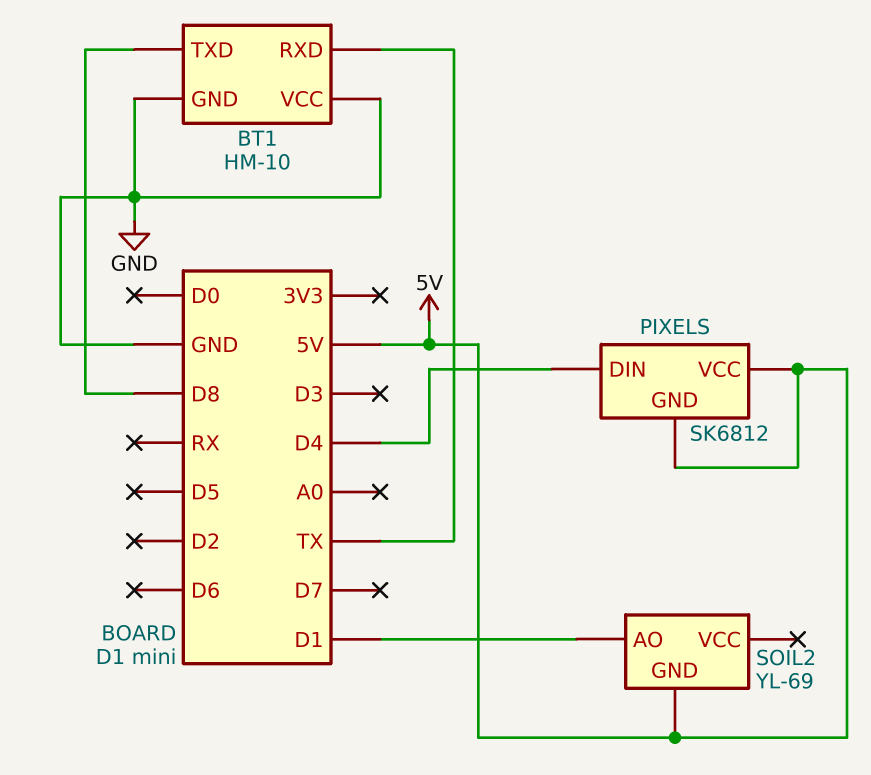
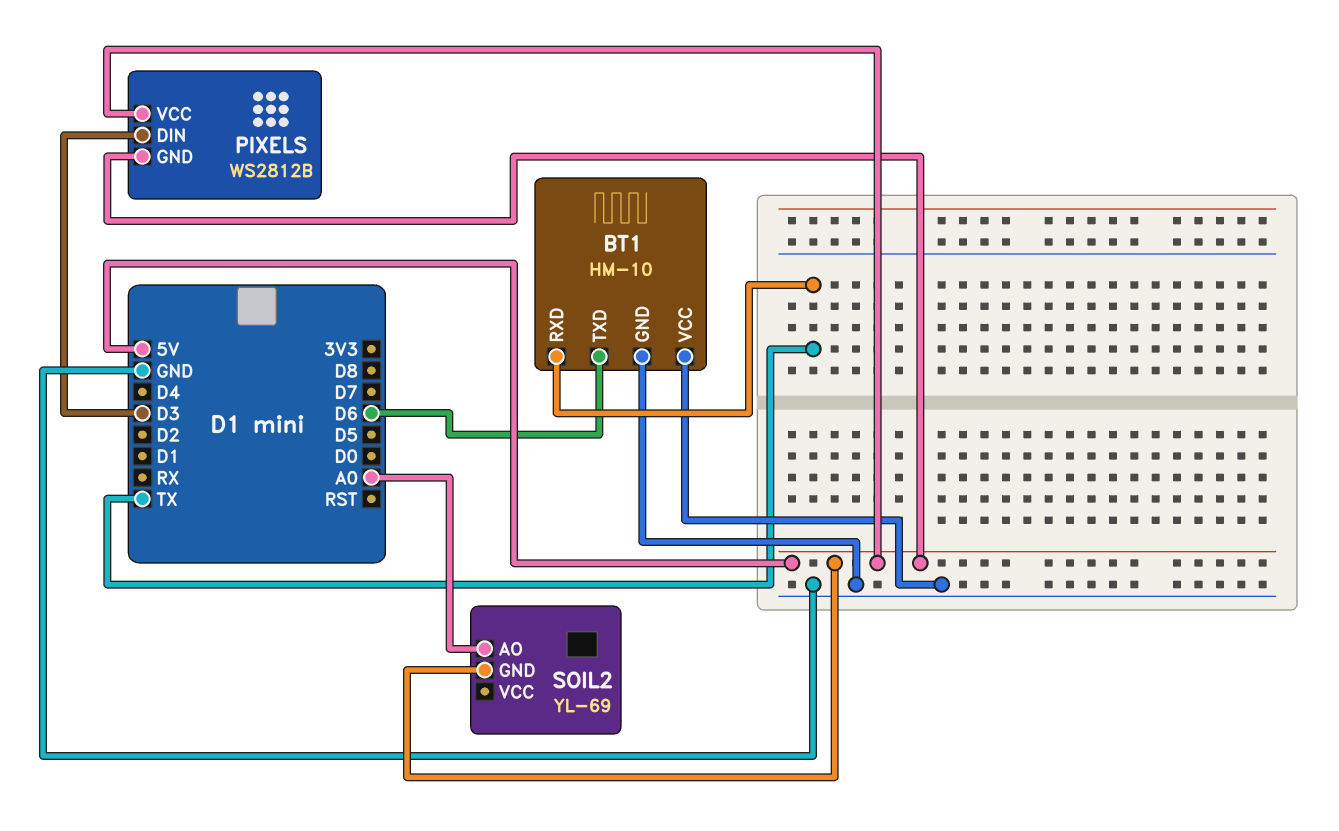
BT1 pin TXD: D8 -> D6
PIXELS: SK6812 -> WS2812B
PIXELS pin DIN: D4 -> D3
SOIL2 pin AO: D1 -> A0

